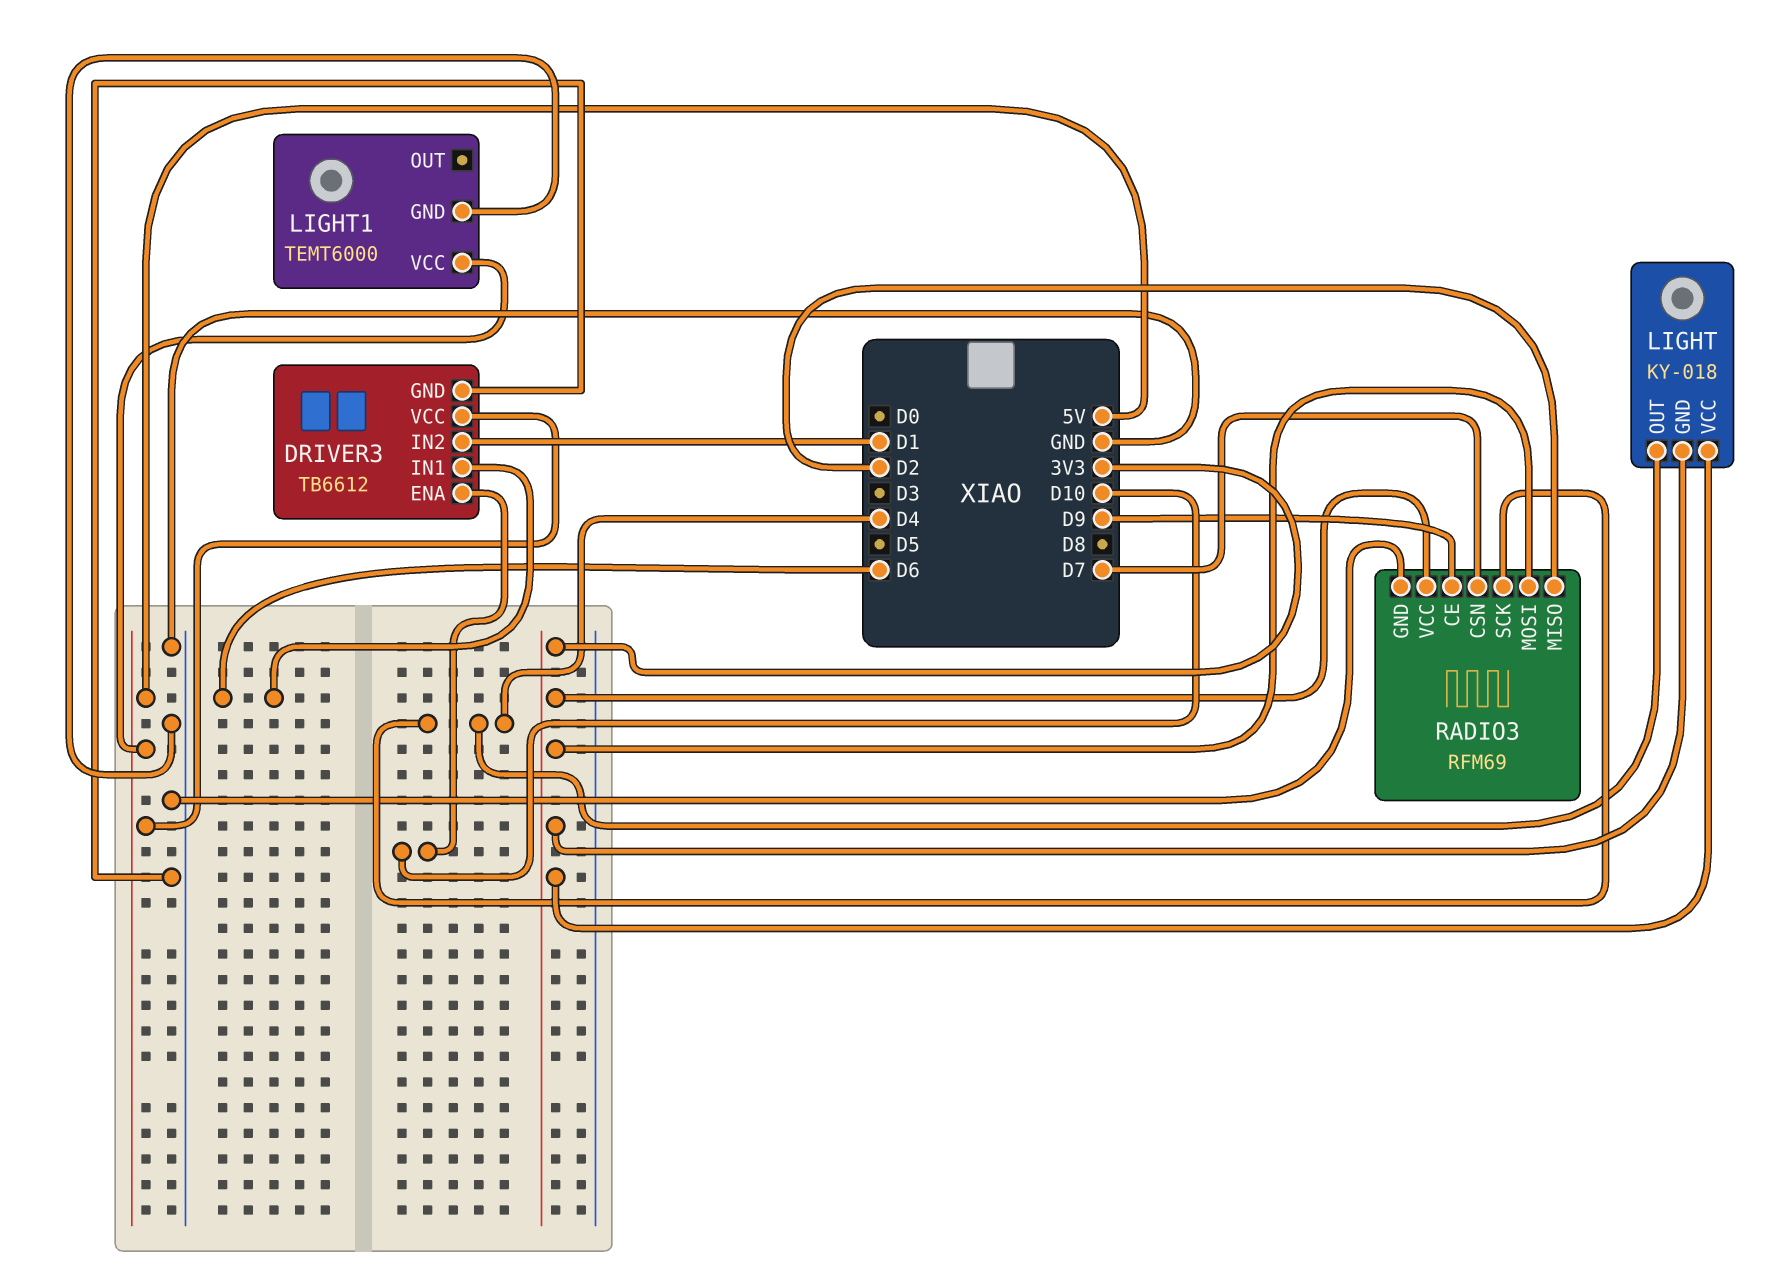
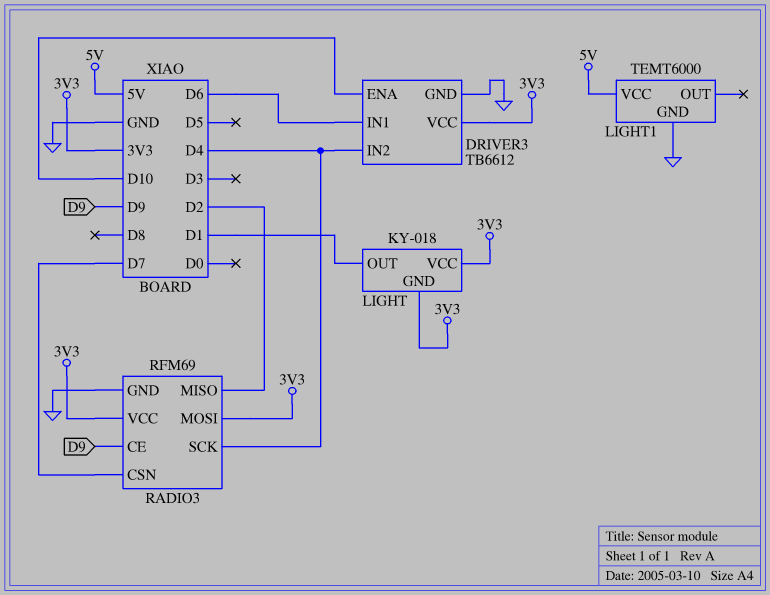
DRIVER3 pin IN2: D1 -> D4
DRIVER3 pin VCC: 5V -> 3V3
LIGHT pin OUT: D4 -> D1

